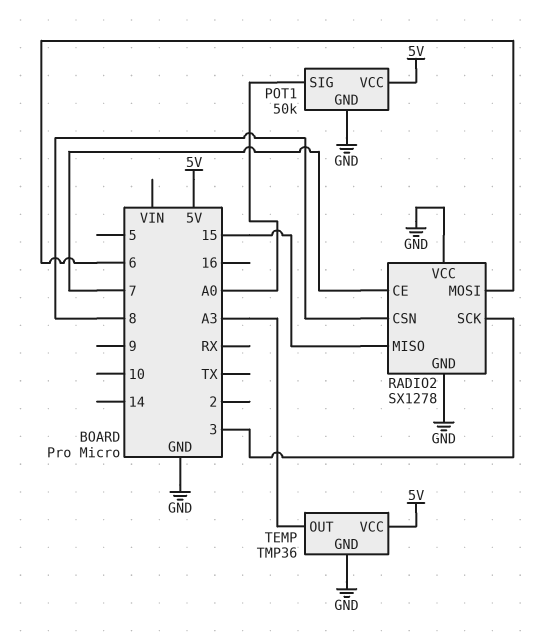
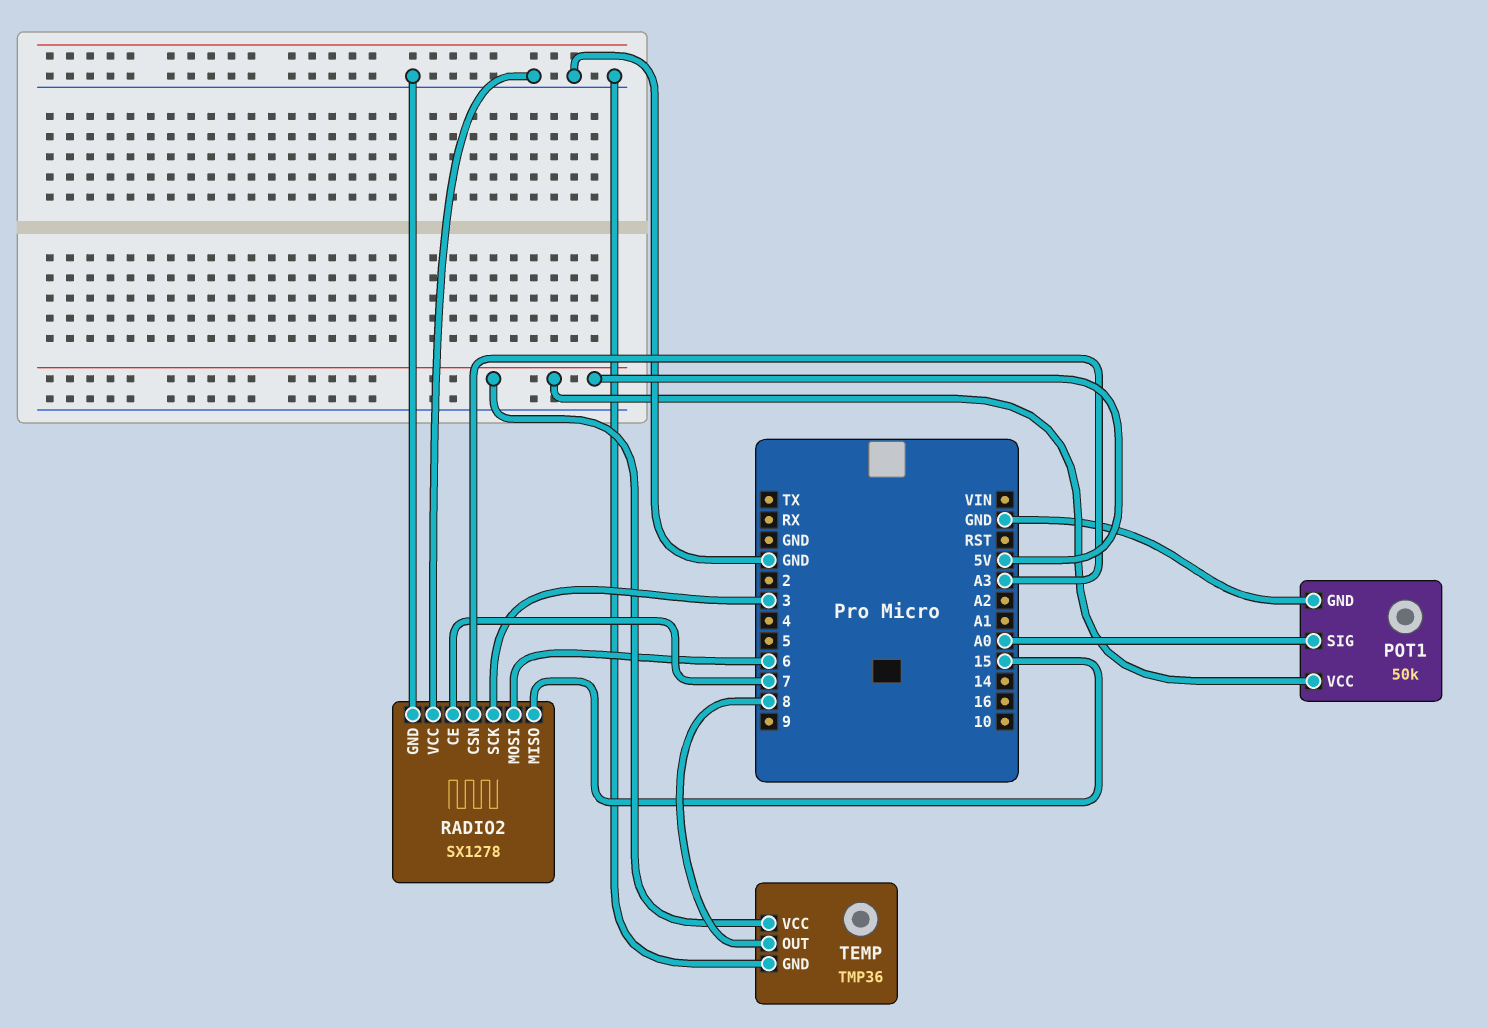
RADIO2 pin CSN: 8 -> A3
TEMP pin OUT: A3 -> 8

